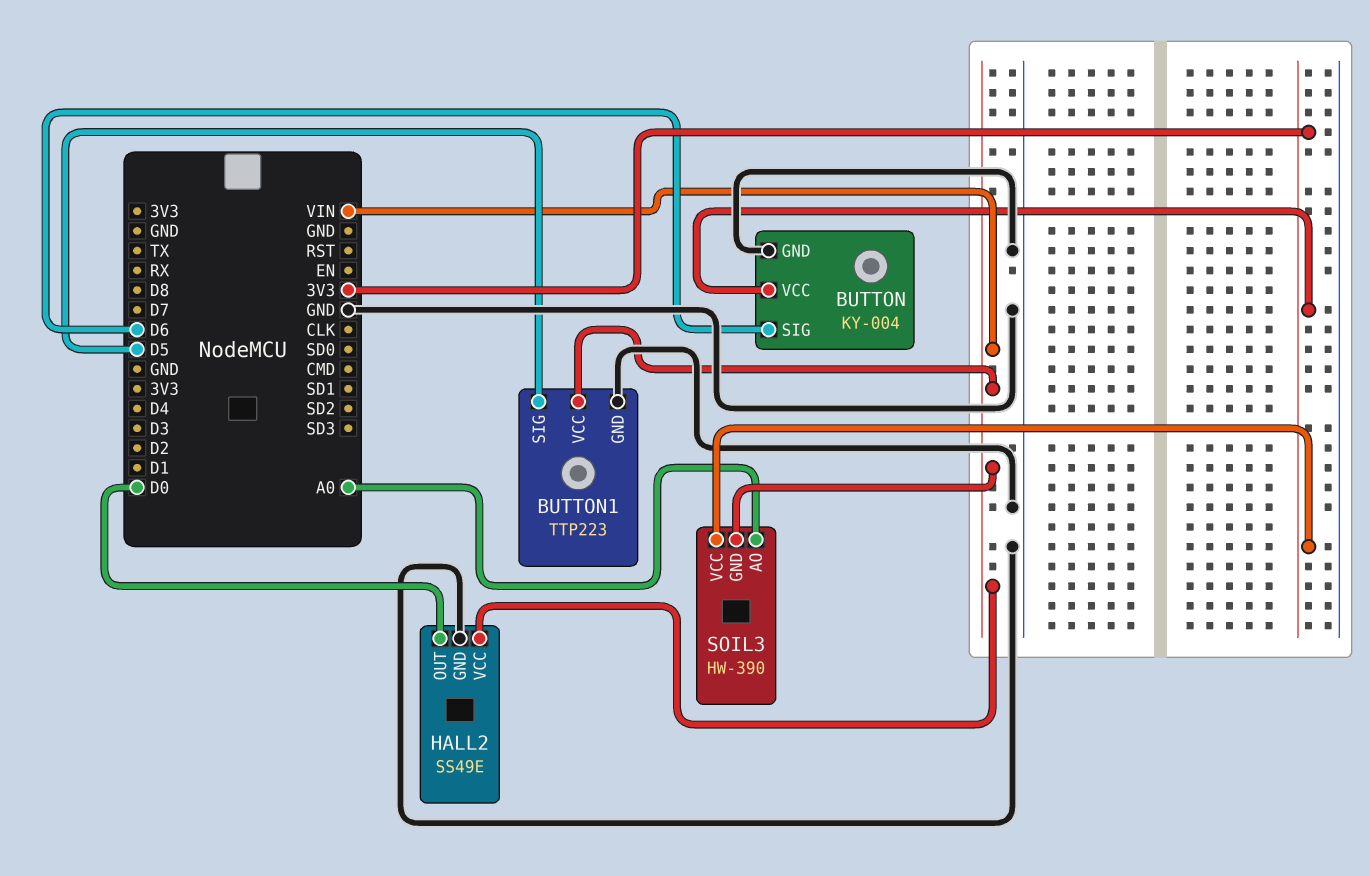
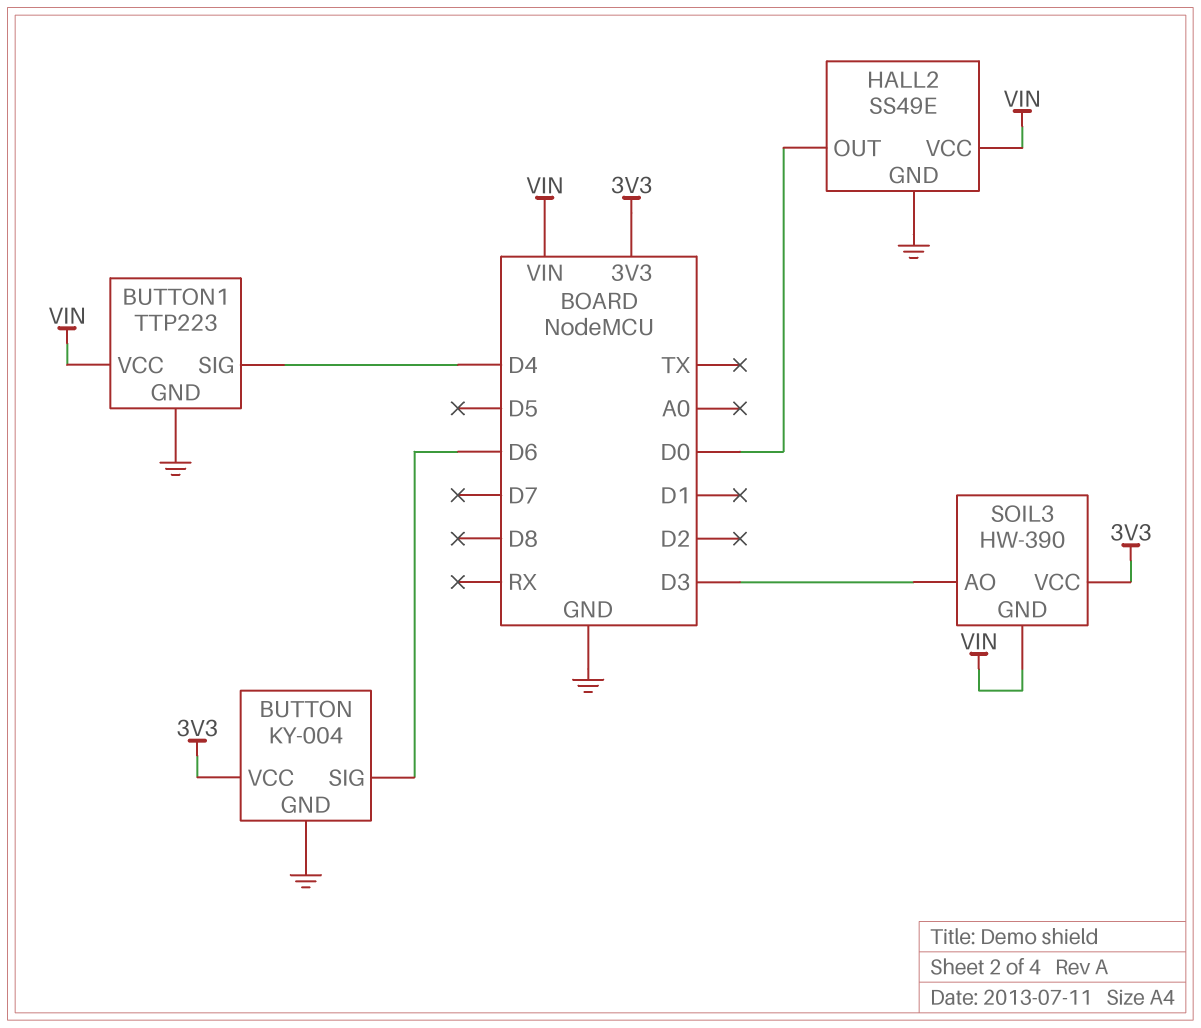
BUTTON1 pin SIG: D5 -> D4
SOIL3 pin AO: A0 -> D3

